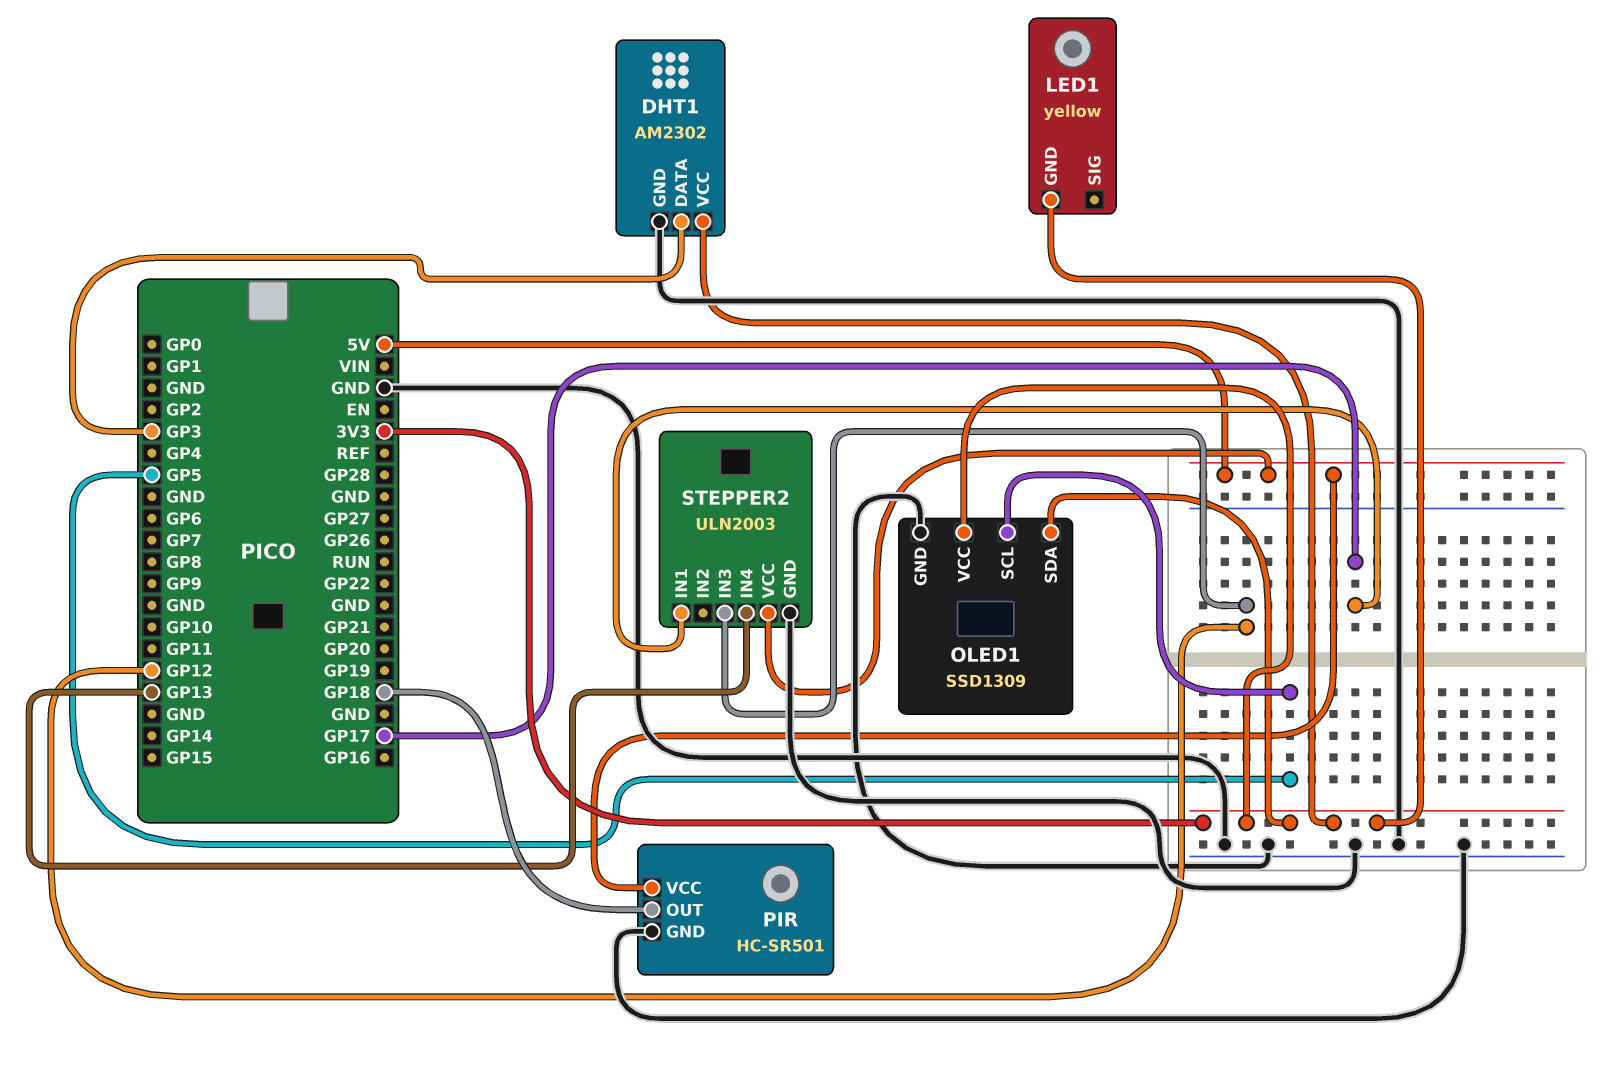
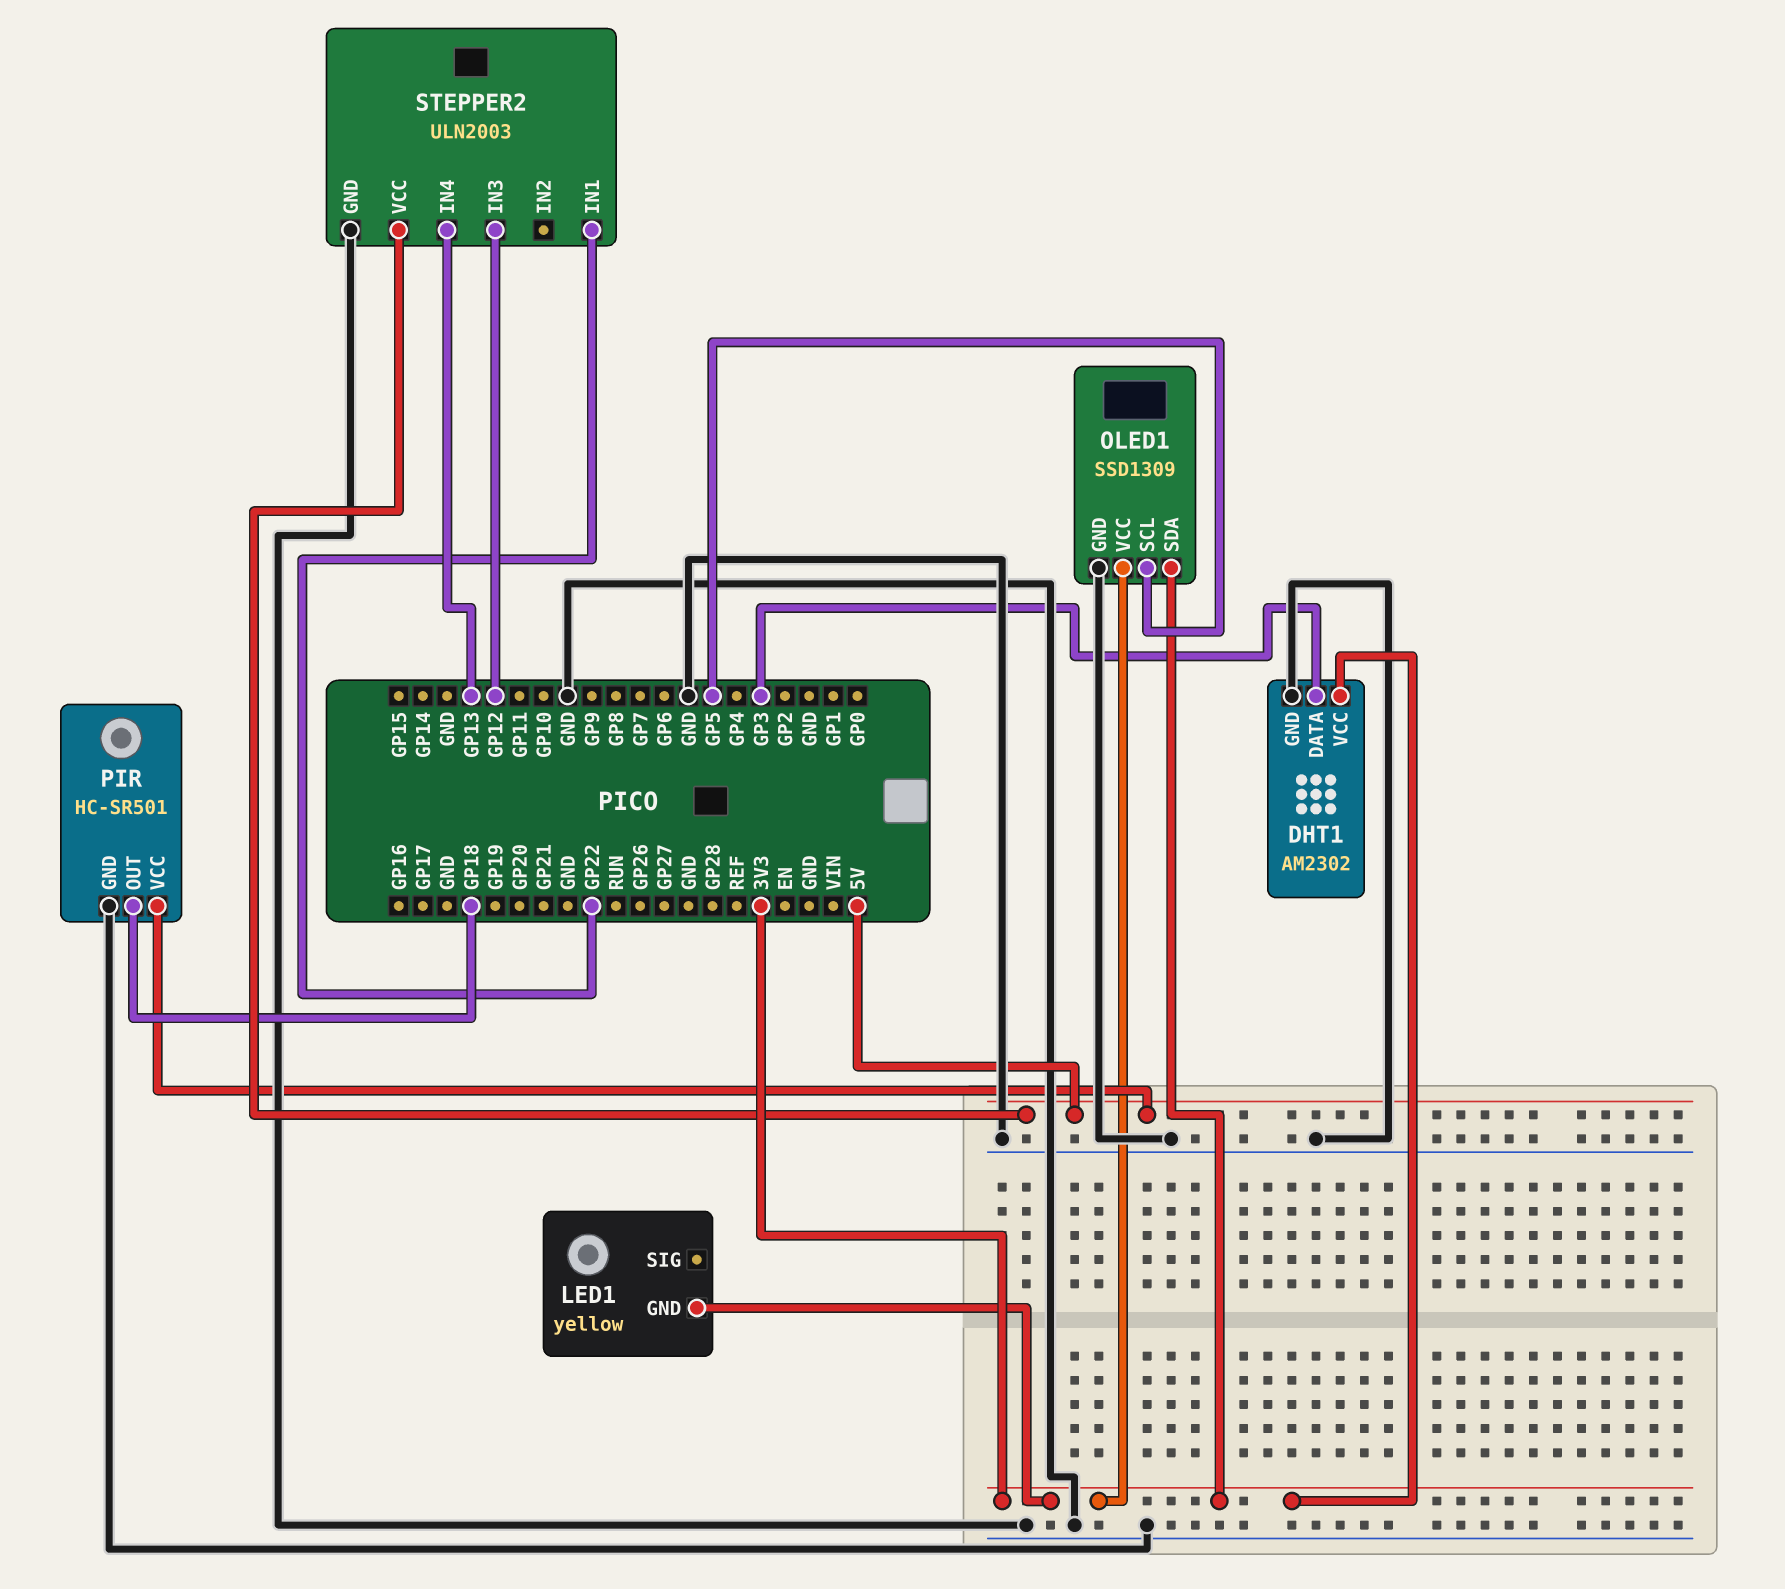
STEPPER2 pin IN1: GP17 -> GP22

